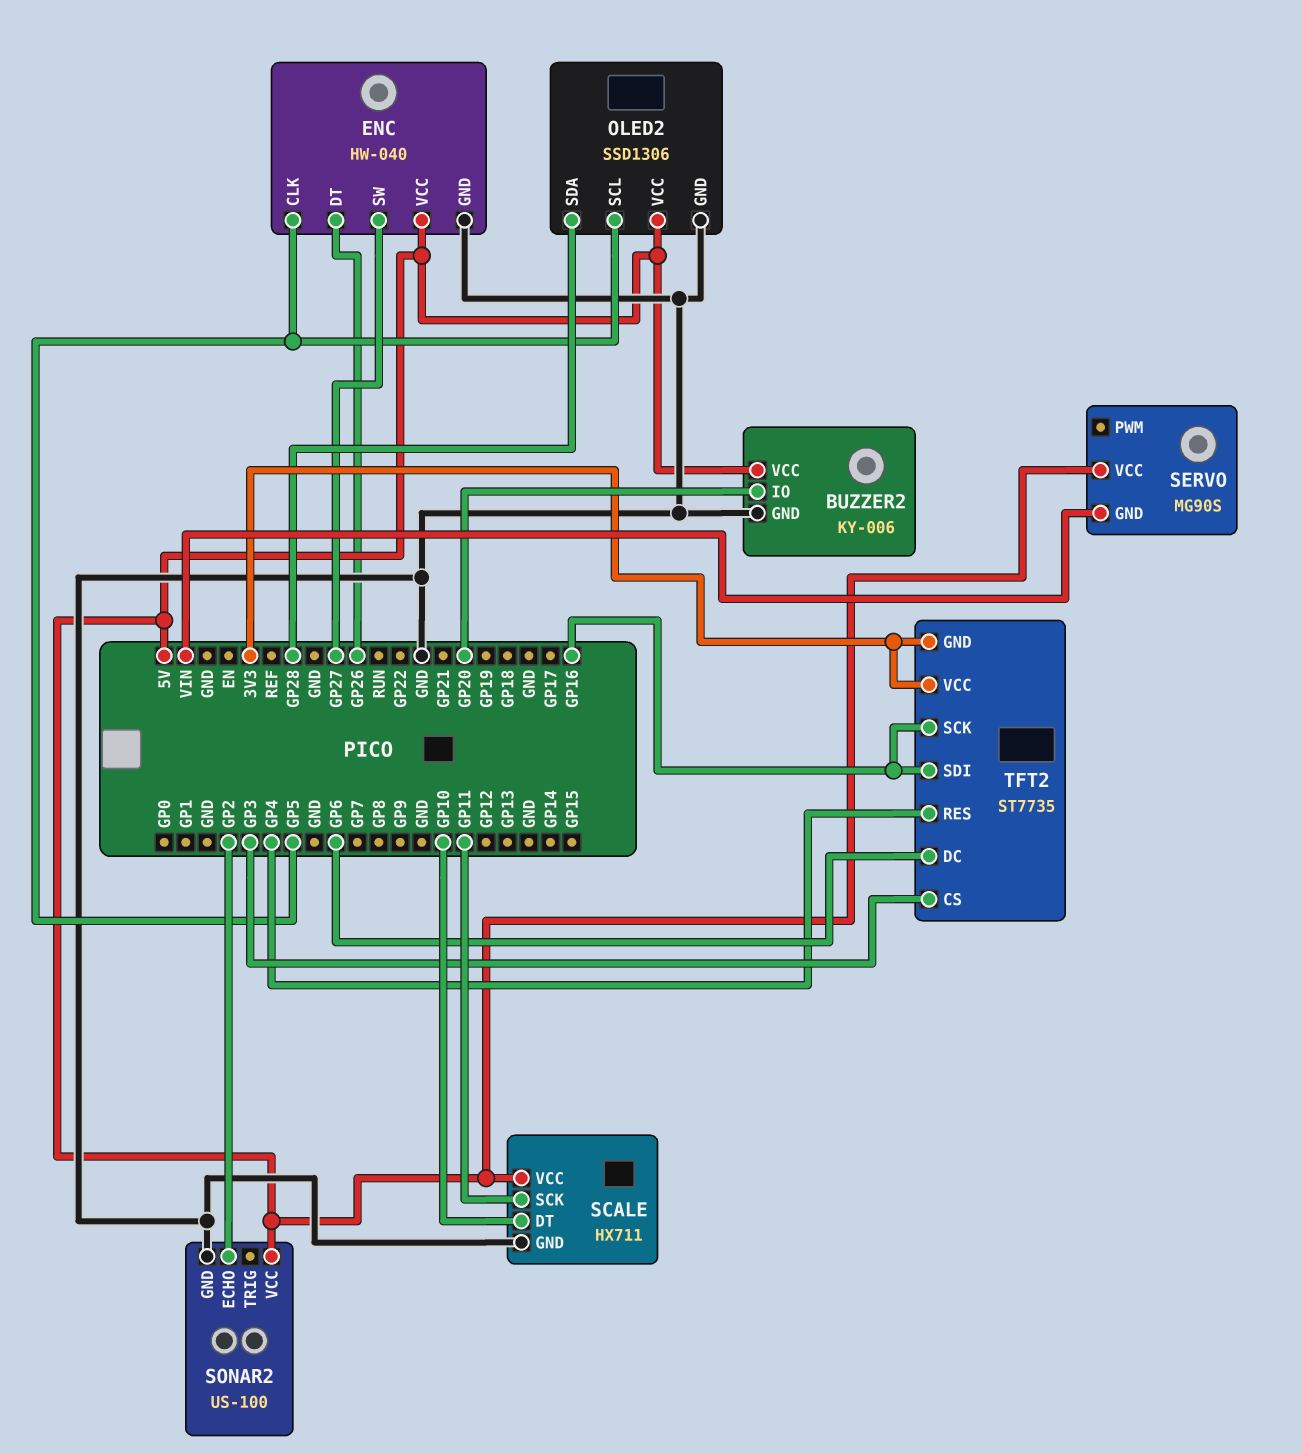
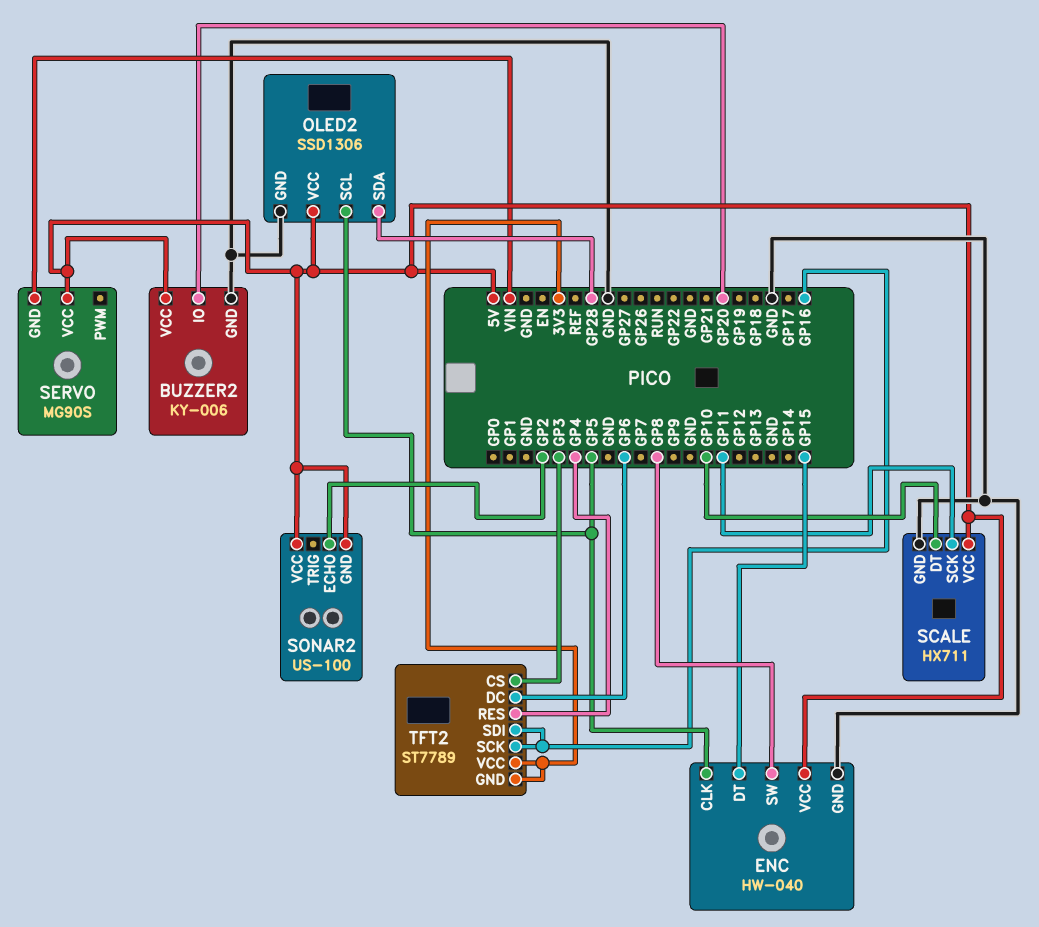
ENC pin DT: GP26 -> GP15
ENC pin SW: GP27 -> GP8
SONAR2 pin GND: GND -> 5V
TFT2: ST7735 -> ST7789

